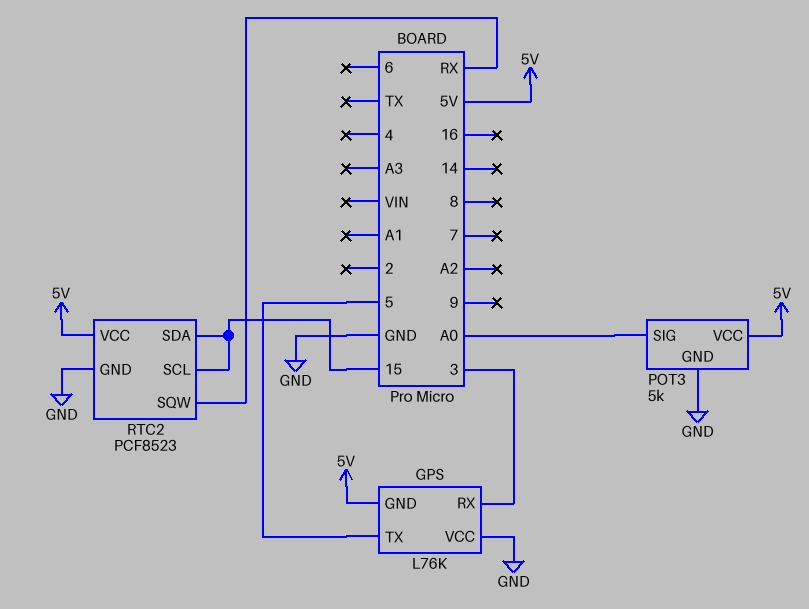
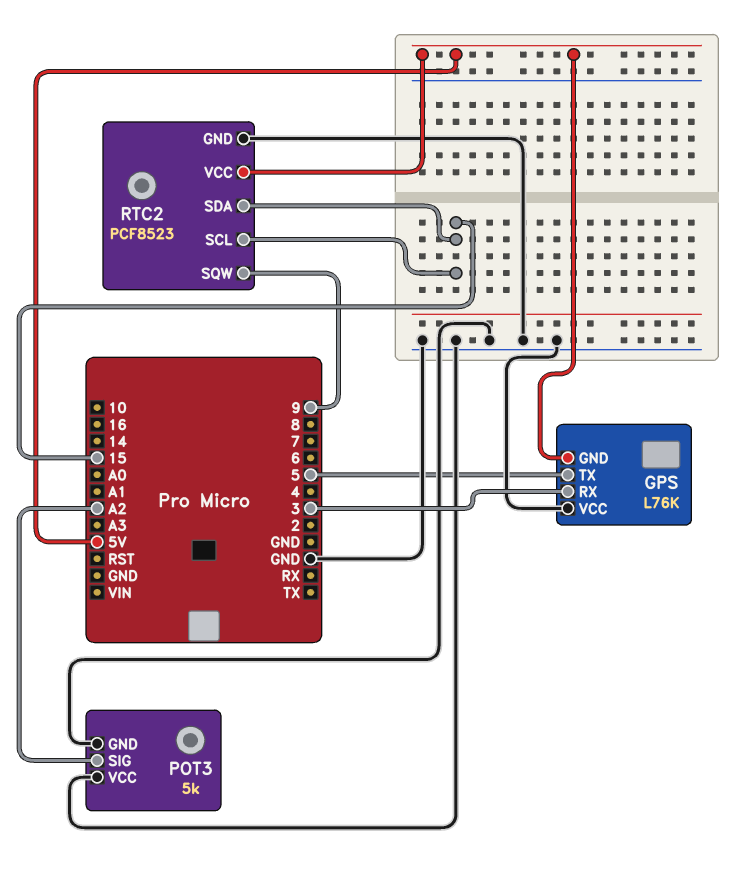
POT3 pin SIG: A0 -> A2
POT3 pin VCC: 5V -> GND
RTC2 pin SQW: RX -> 9

